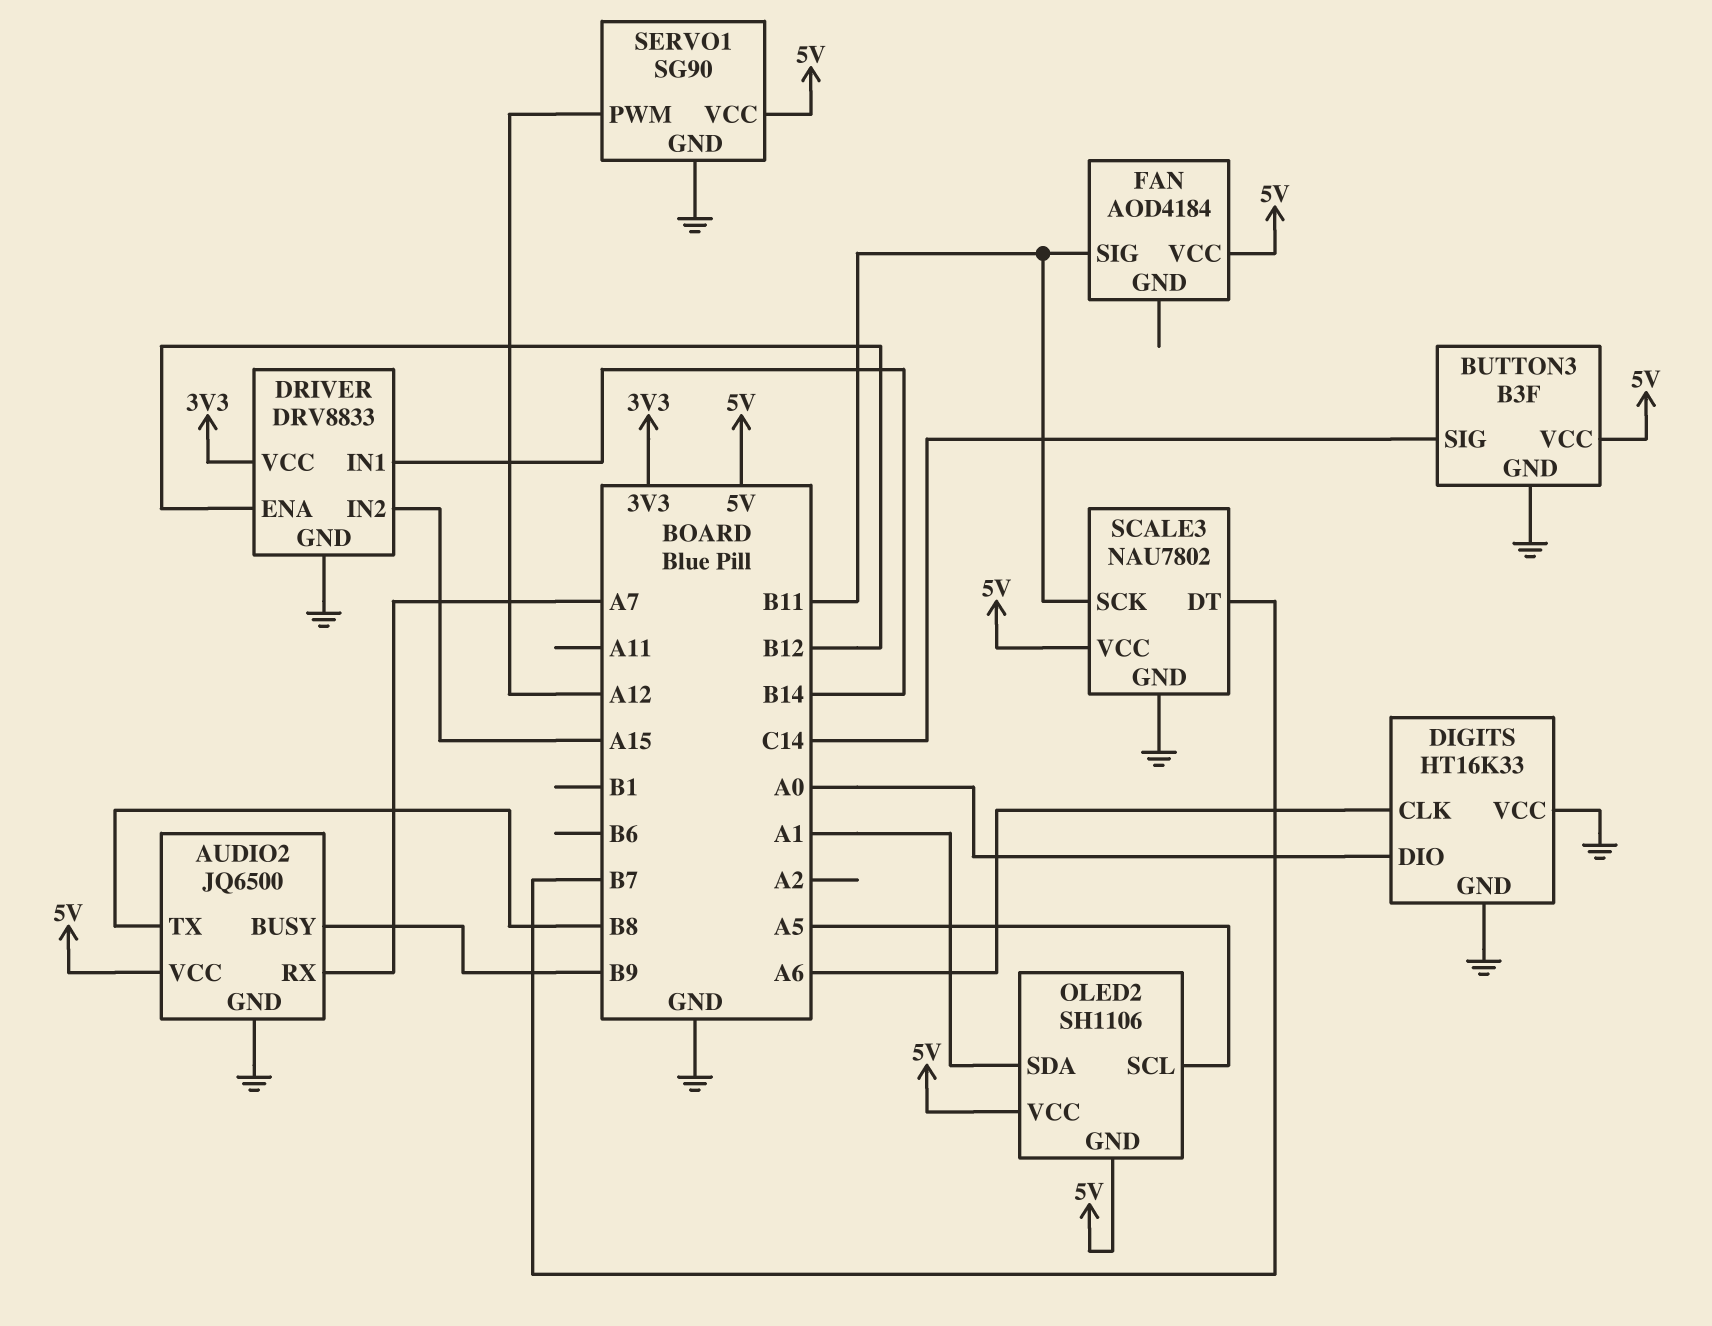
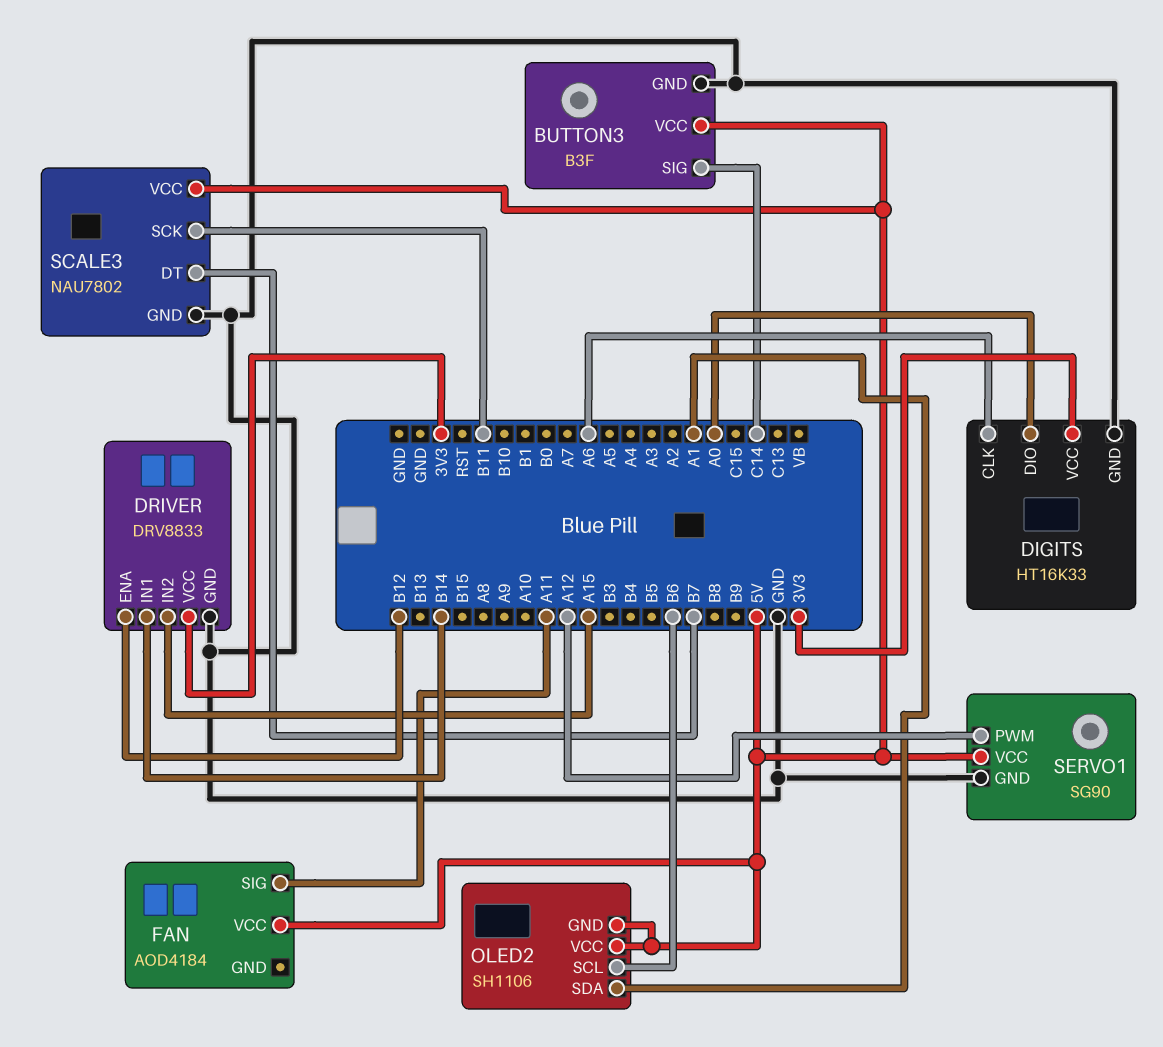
AUDIO2: JQ6500 -> none
AUDIO2 pin BUSY: B9 -> none
AUDIO2 pin GND: GND -> none
AUDIO2 pin RX: A7 -> none
AUDIO2 pin TX: B8 -> none
AUDIO2 pin VCC: 5V -> none
DIGITS pin VCC: GND -> 3V3
FAN pin SIG: B11 -> A11
OLED2 pin SCL: A5 -> B6

